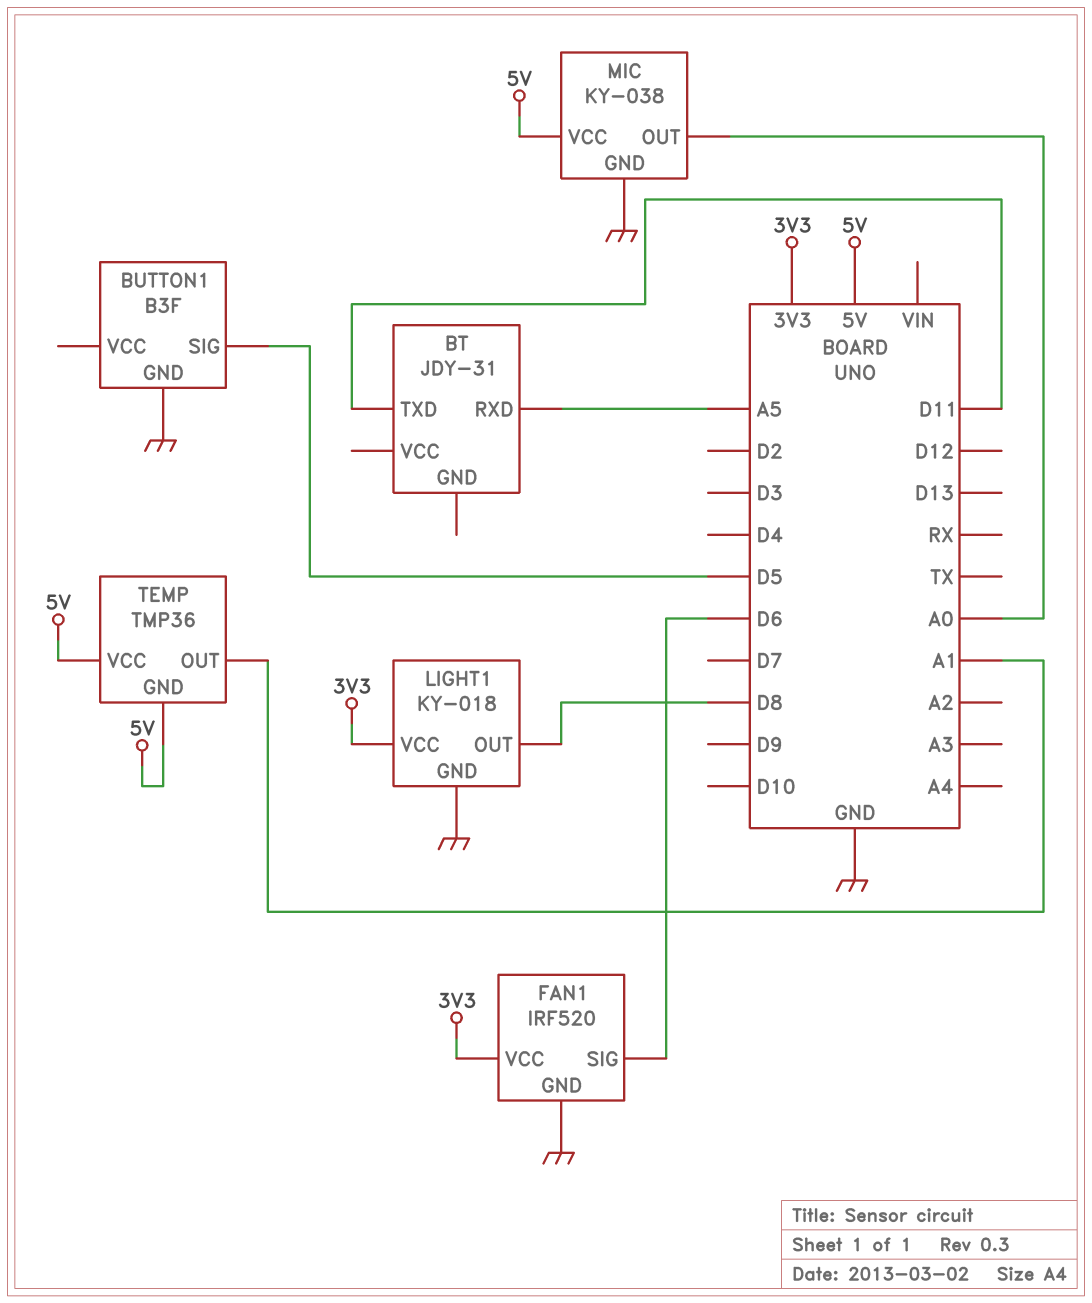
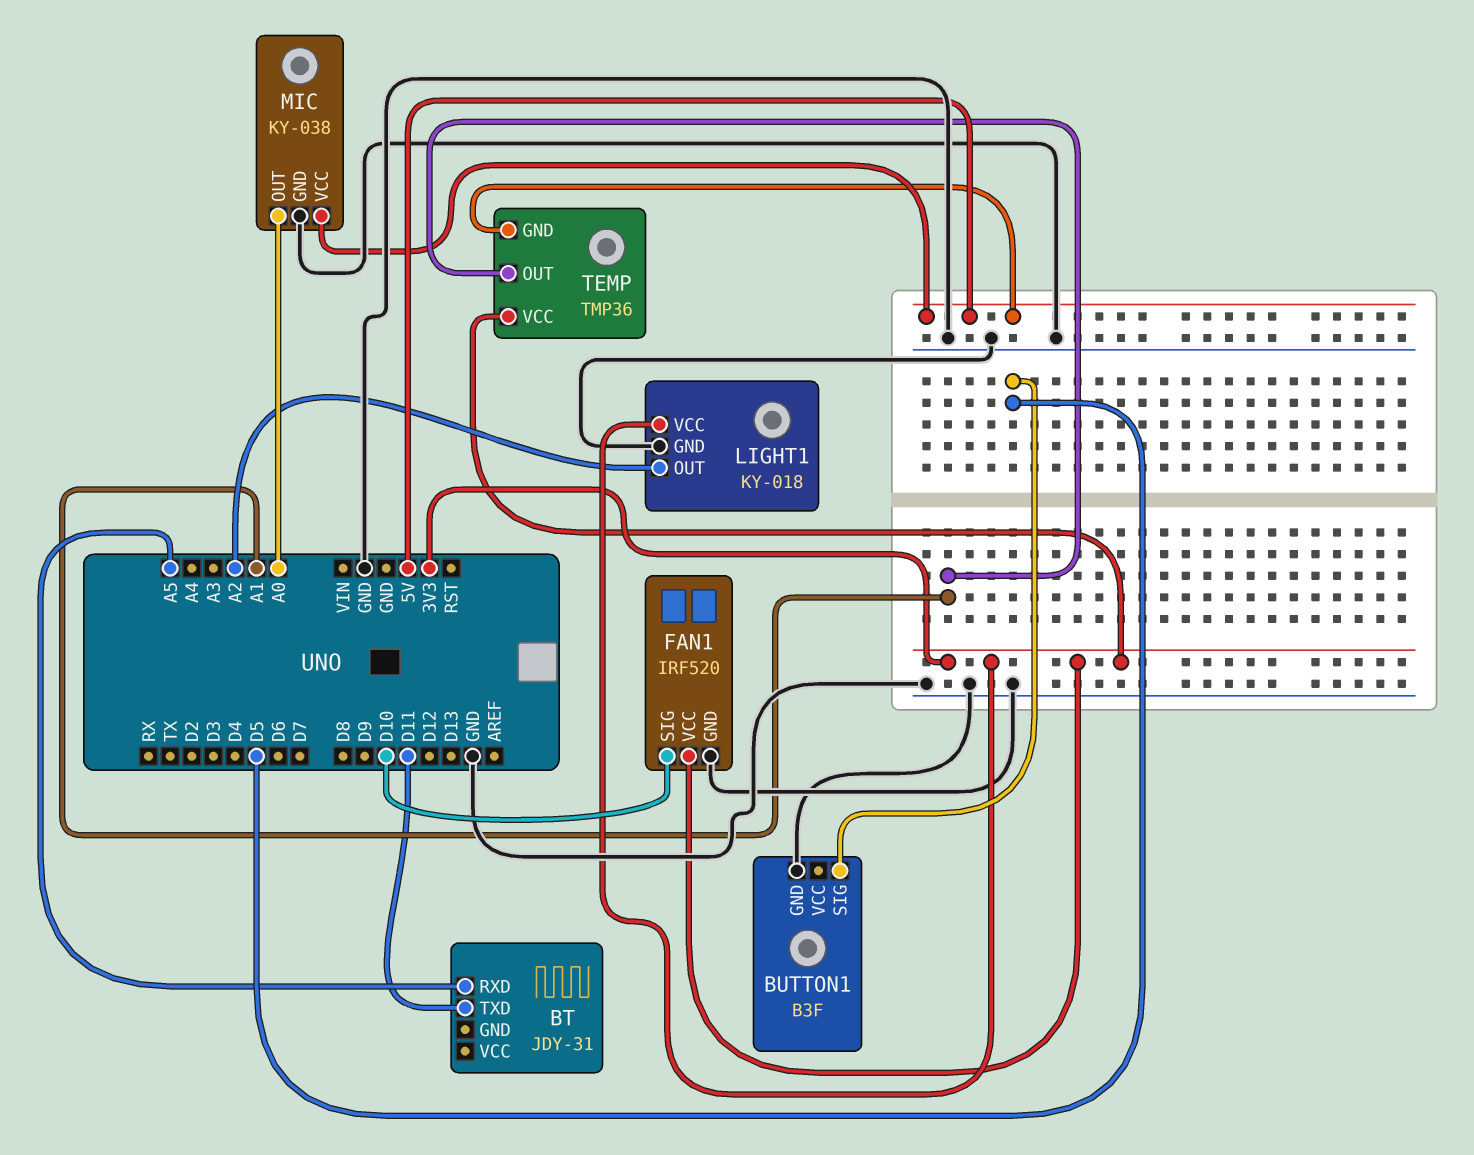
FAN1 pin SIG: D6 -> D10
LIGHT1 pin OUT: D8 -> A2
TEMP pin VCC: 5V -> 3V3

